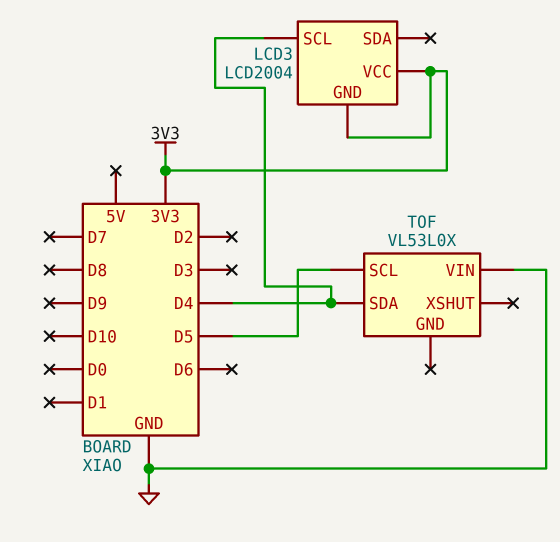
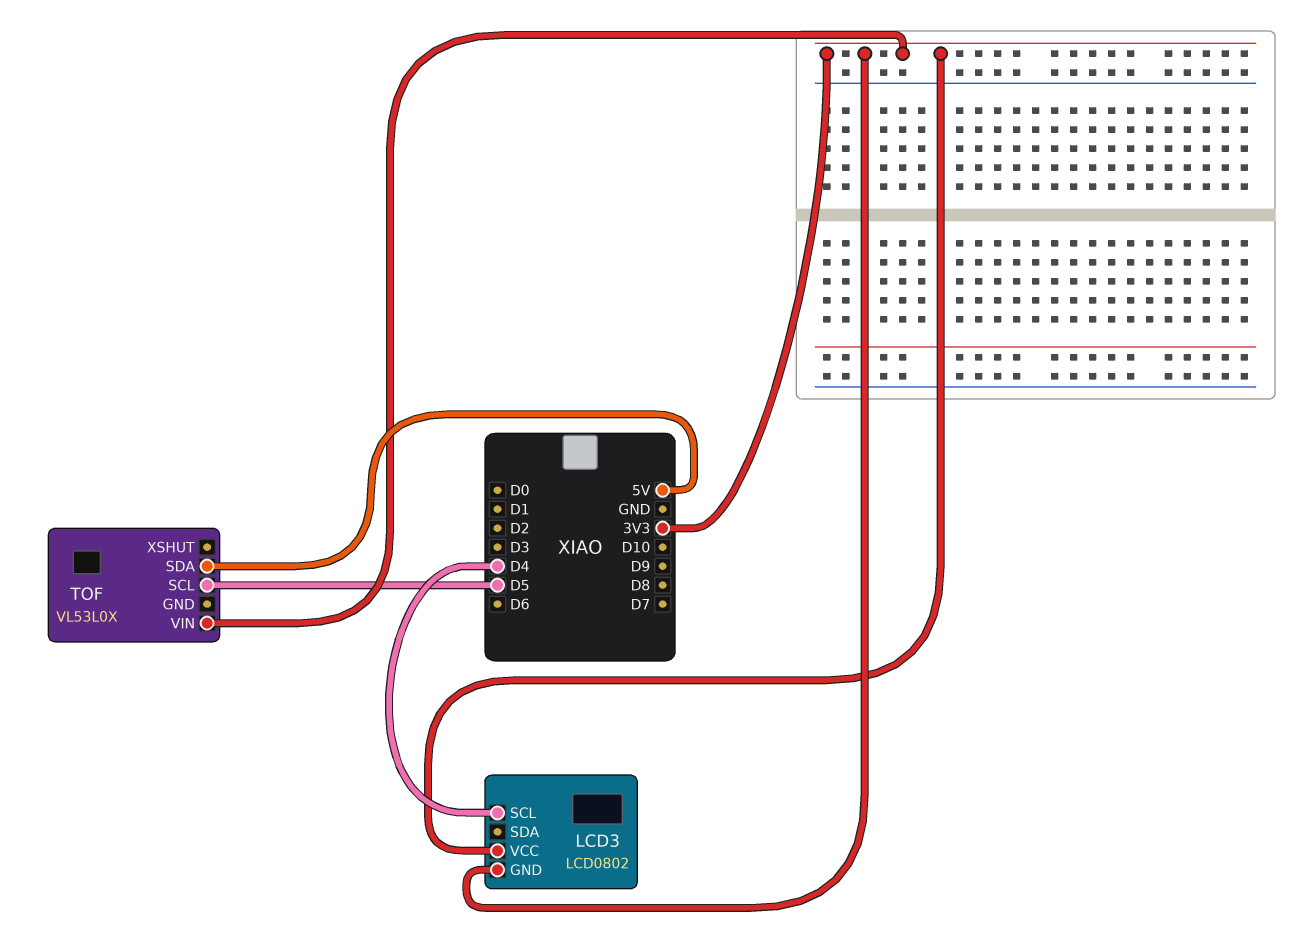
LCD3: LCD2004 -> LCD0802
TOF pin SDA: D4 -> 5V
TOF pin VIN: GND -> 3V3

